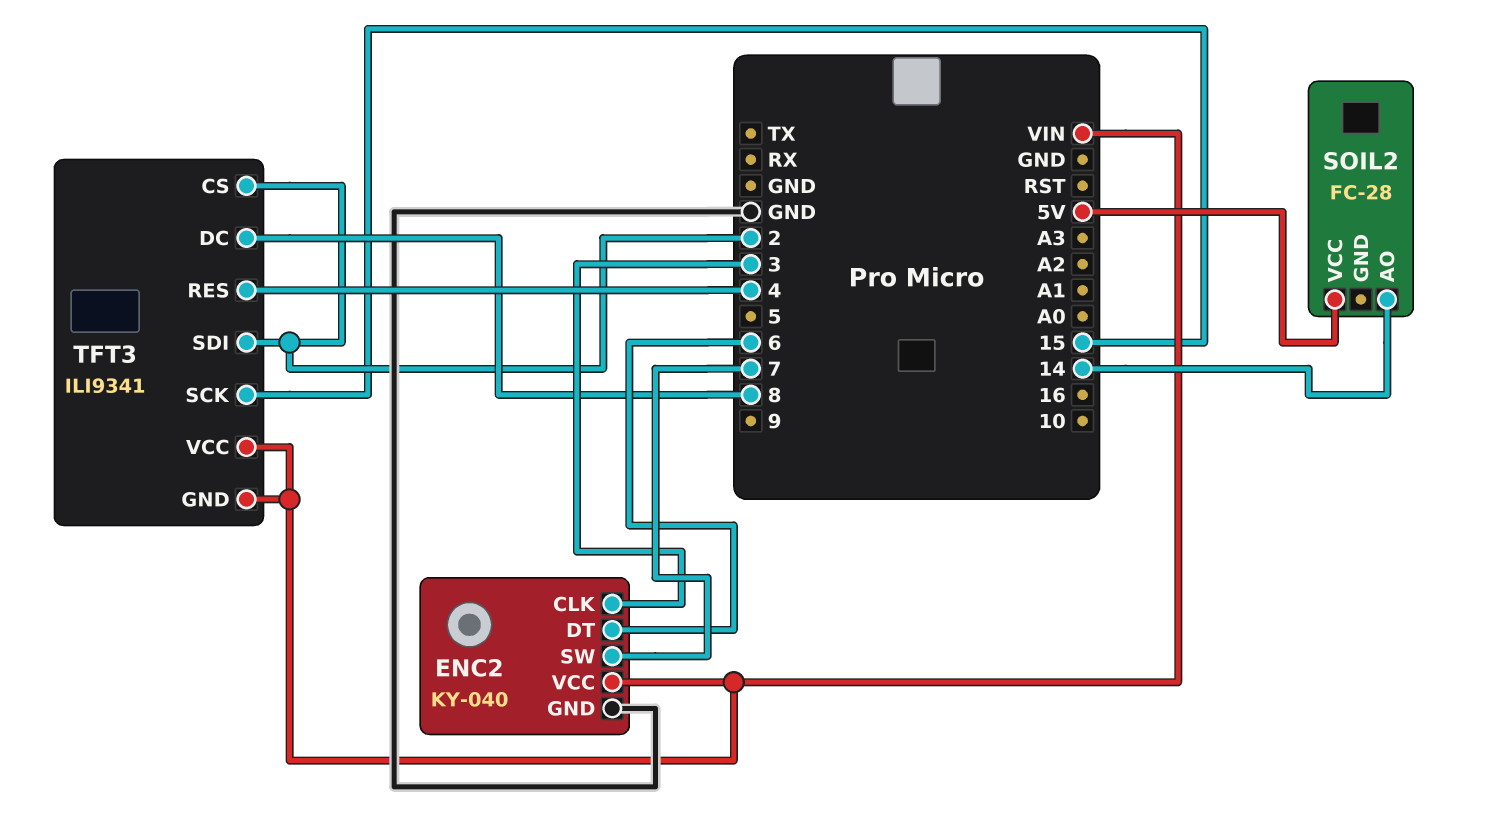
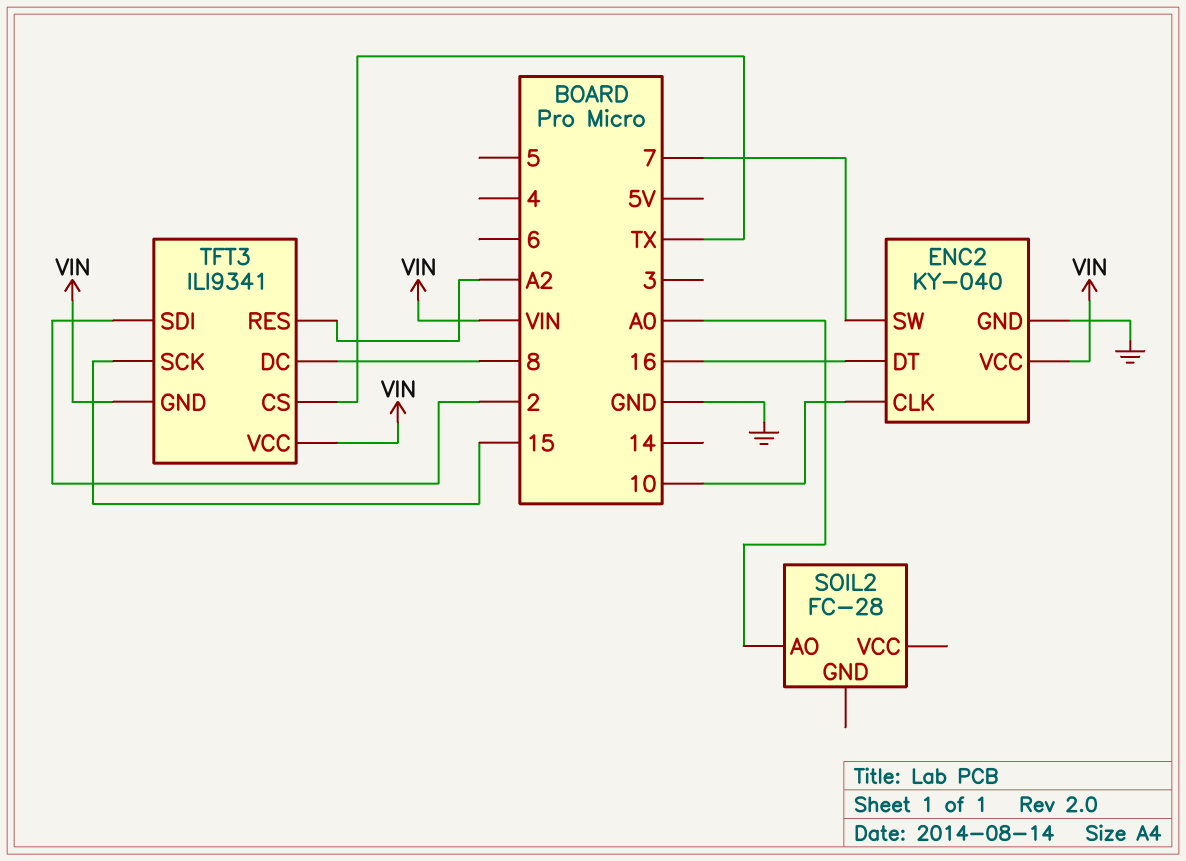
ENC2 pin CLK: 3 -> 10
ENC2 pin DT: 6 -> 16
SOIL2 pin AO: 14 -> A0
SOIL2 pin VCC: 5V -> none
TFT3 pin CS: 2 -> TX
TFT3 pin RES: 4 -> A2

